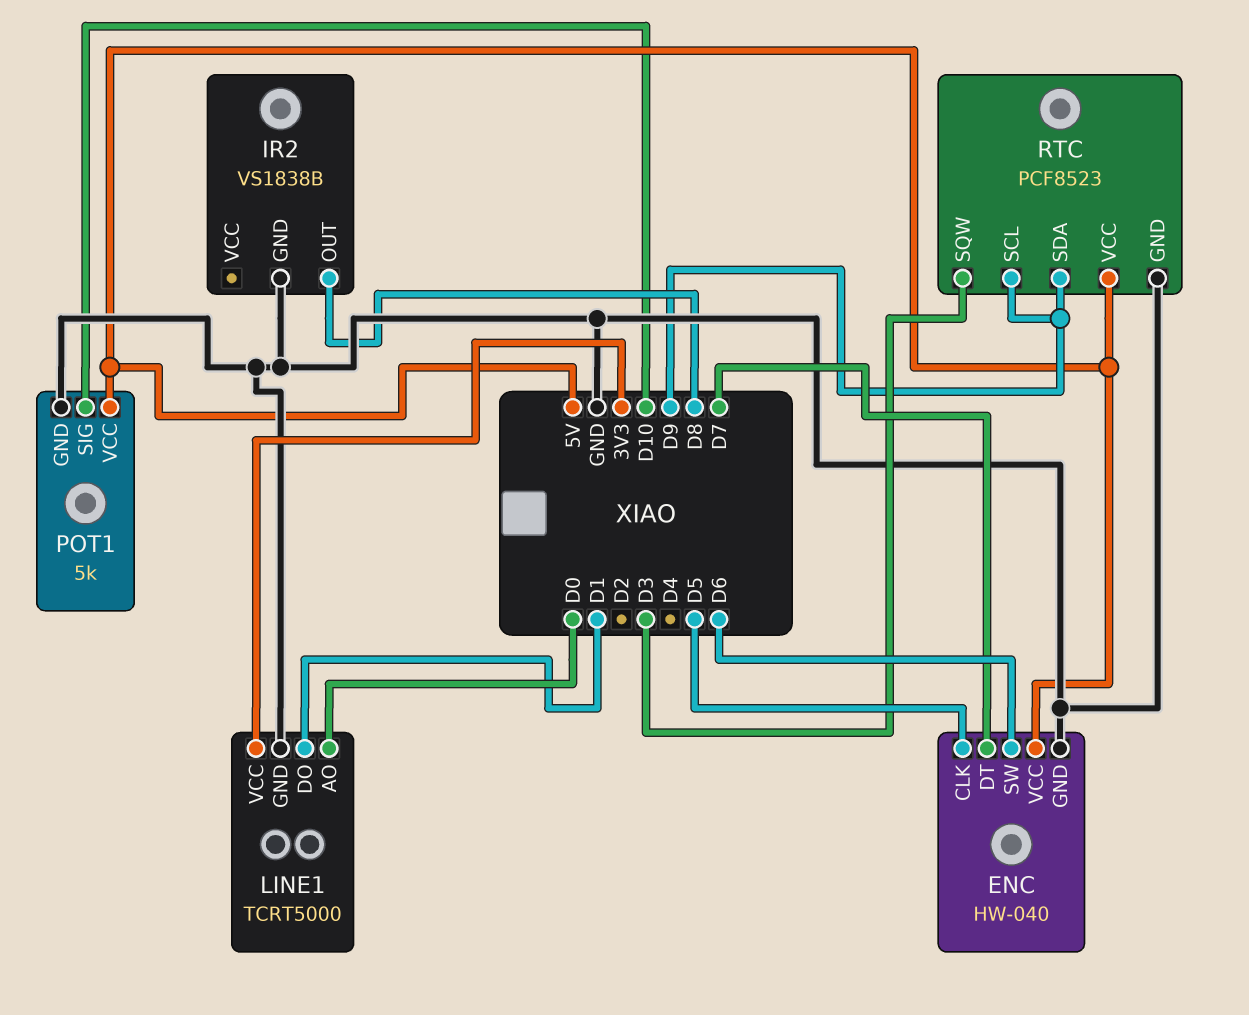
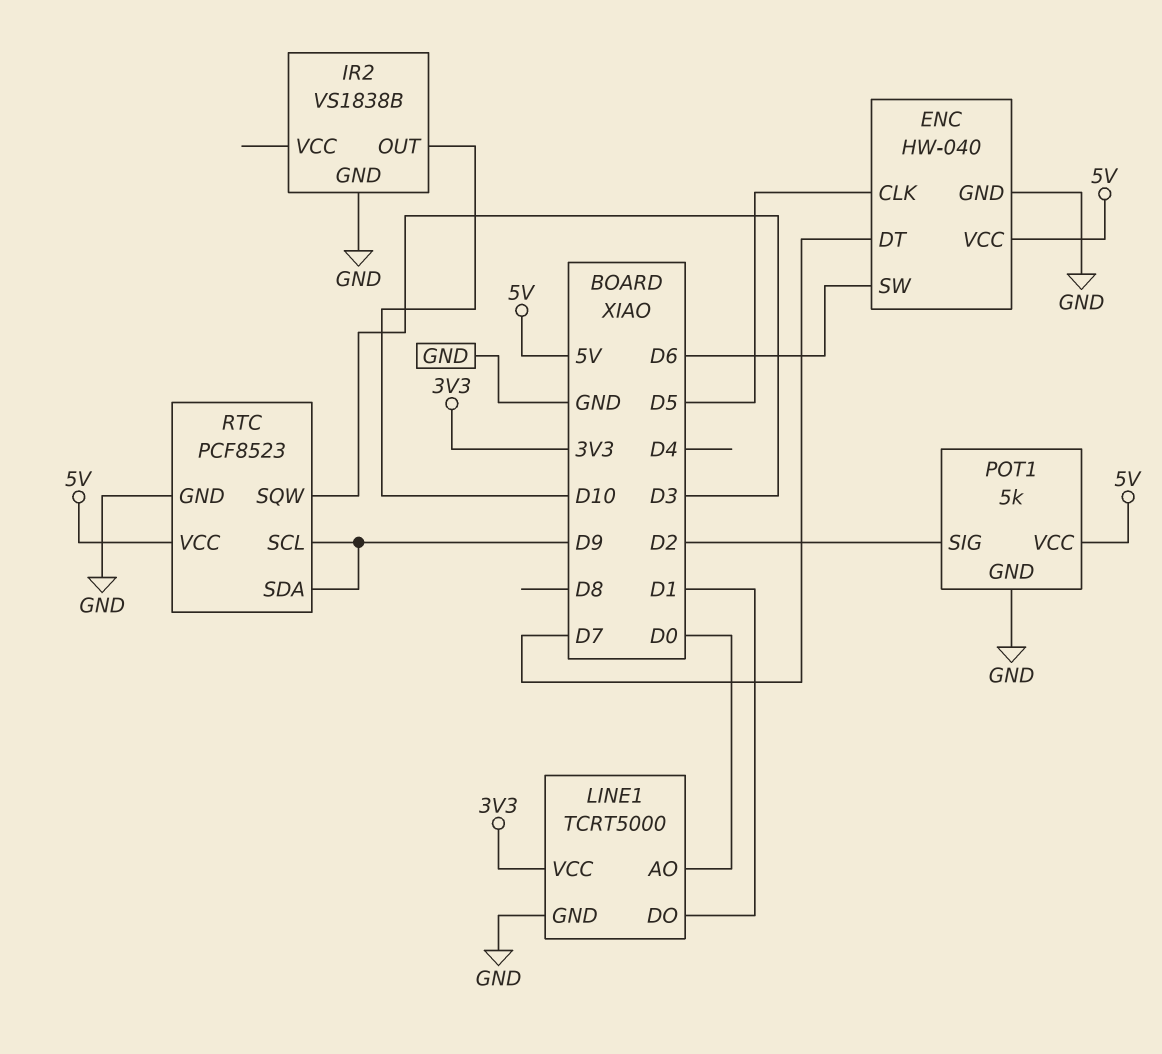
IR2 pin OUT: D8 -> D10
POT1 pin SIG: D10 -> D2

